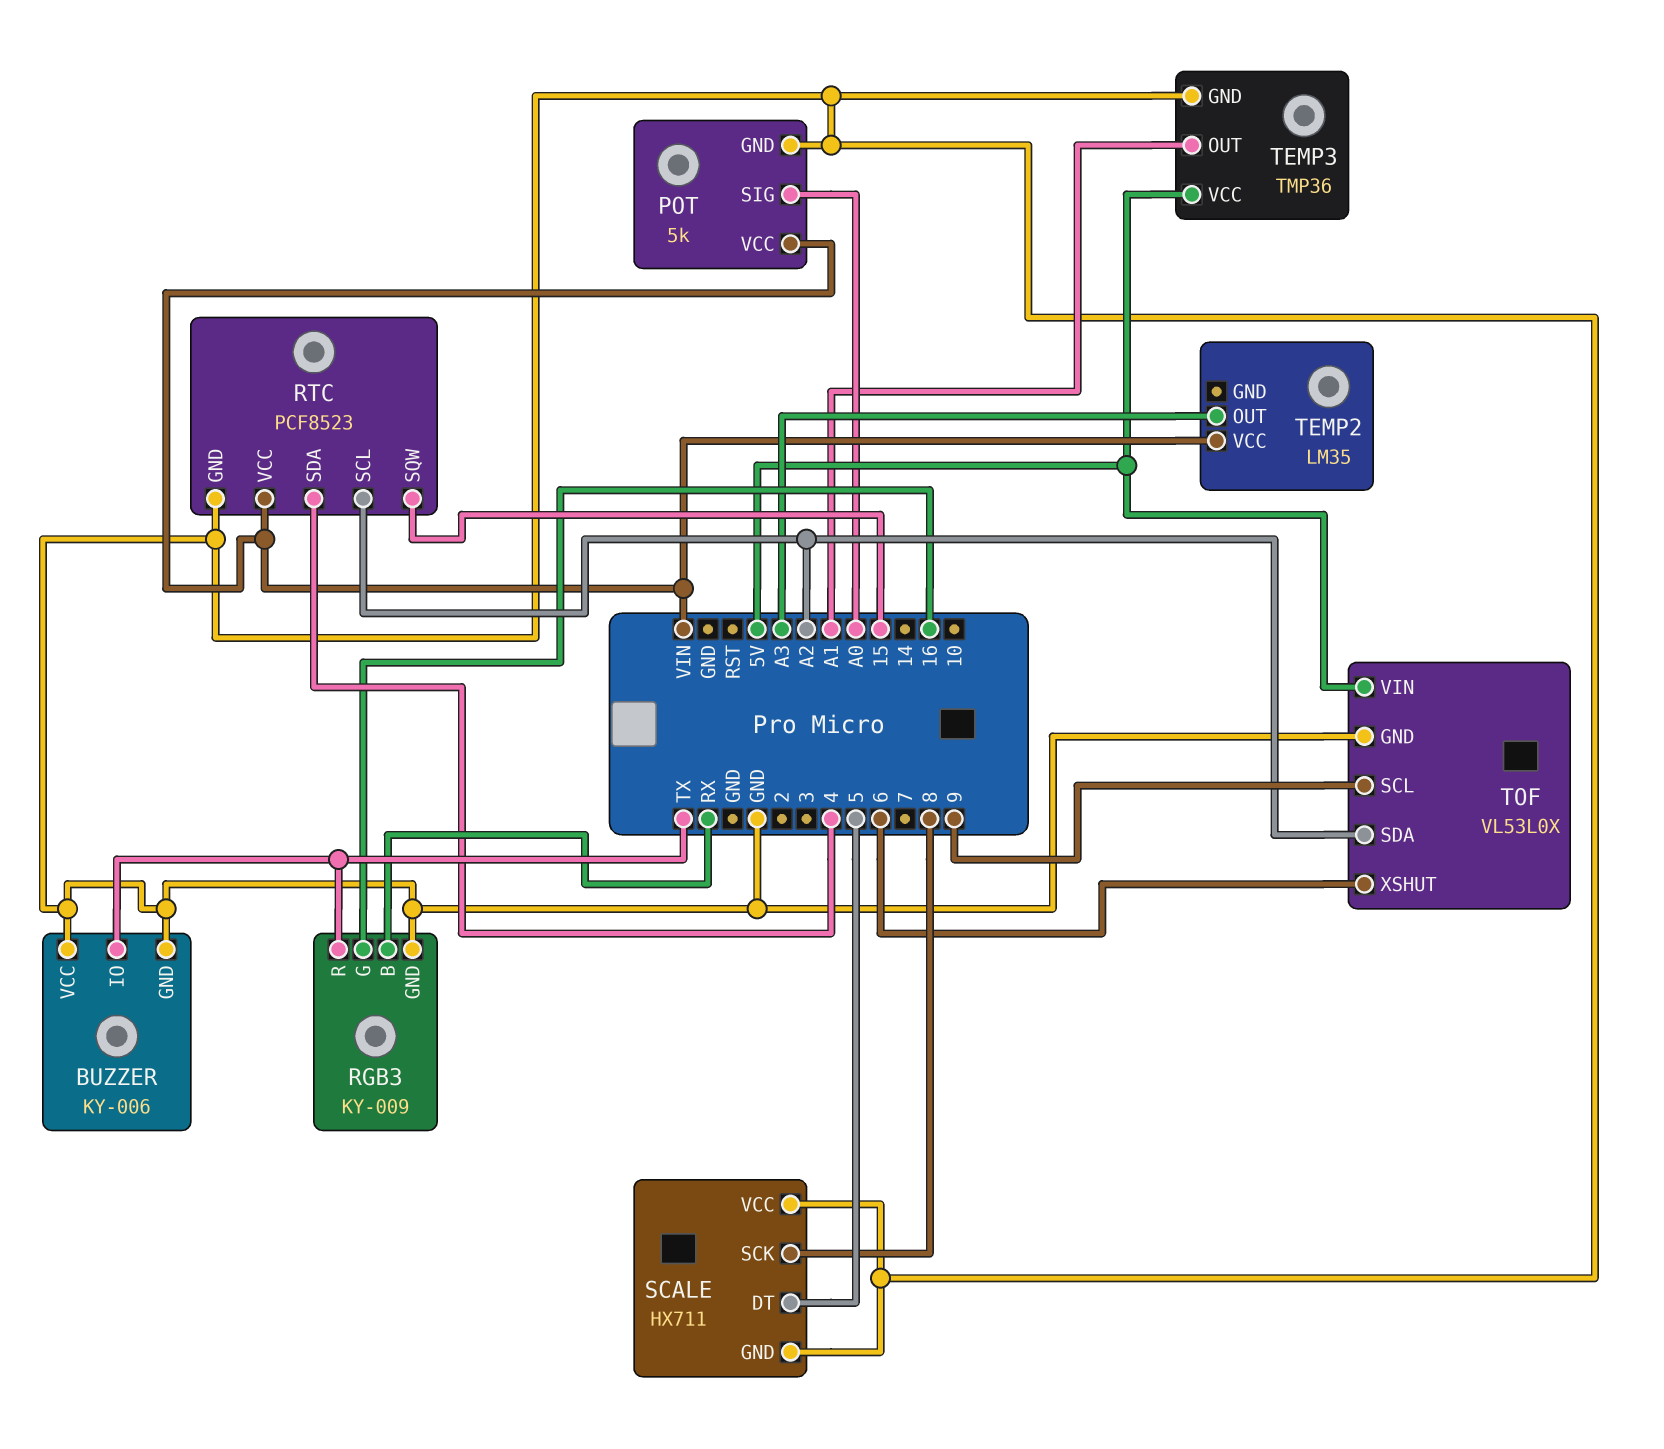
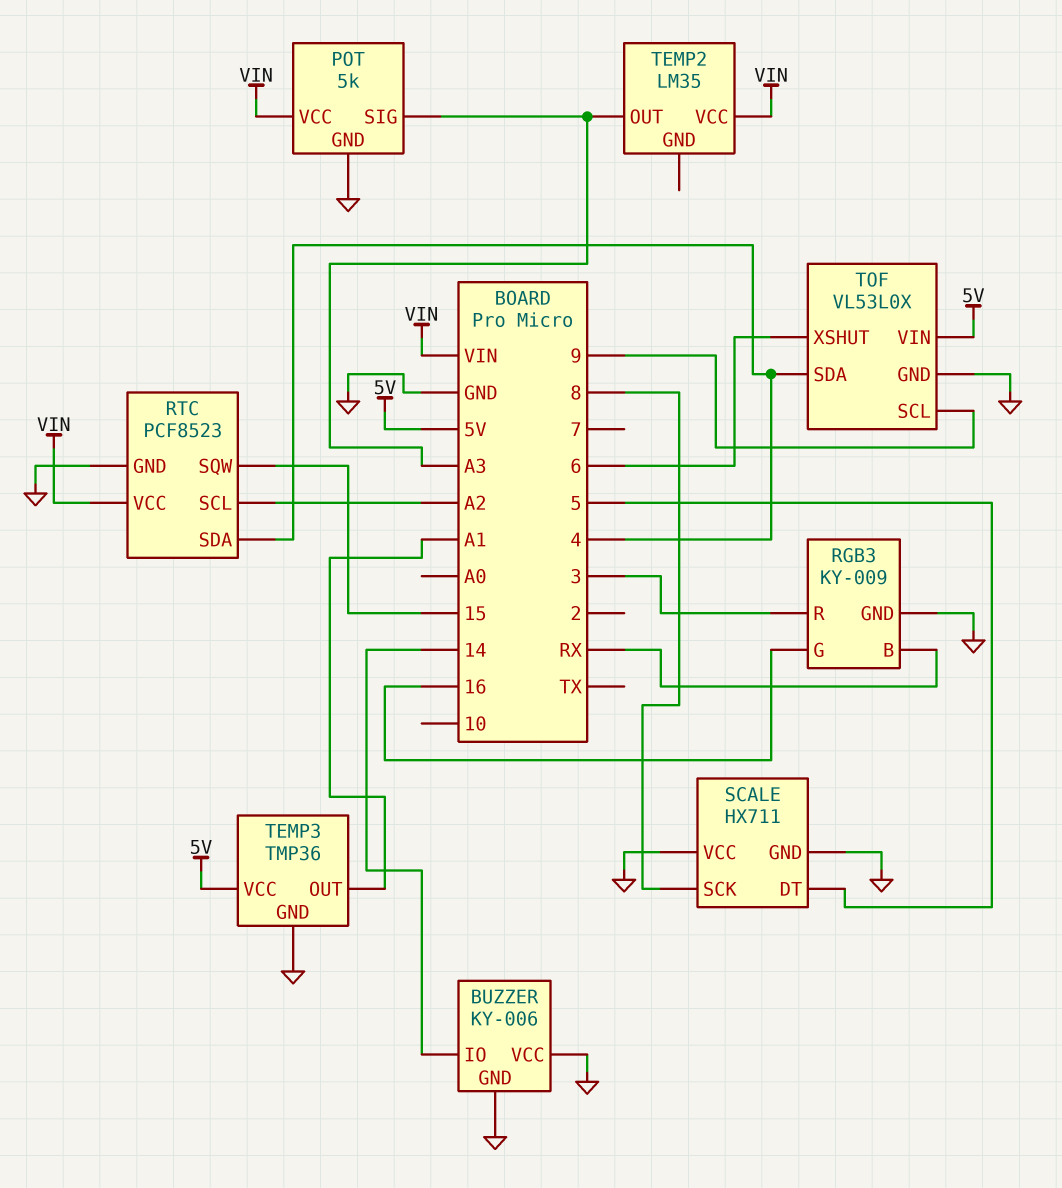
BUZZER pin IO: TX -> 14
POT pin SIG: A0 -> A3
RGB3 pin R: TX -> 3
TOF pin SDA: A2 -> 4

